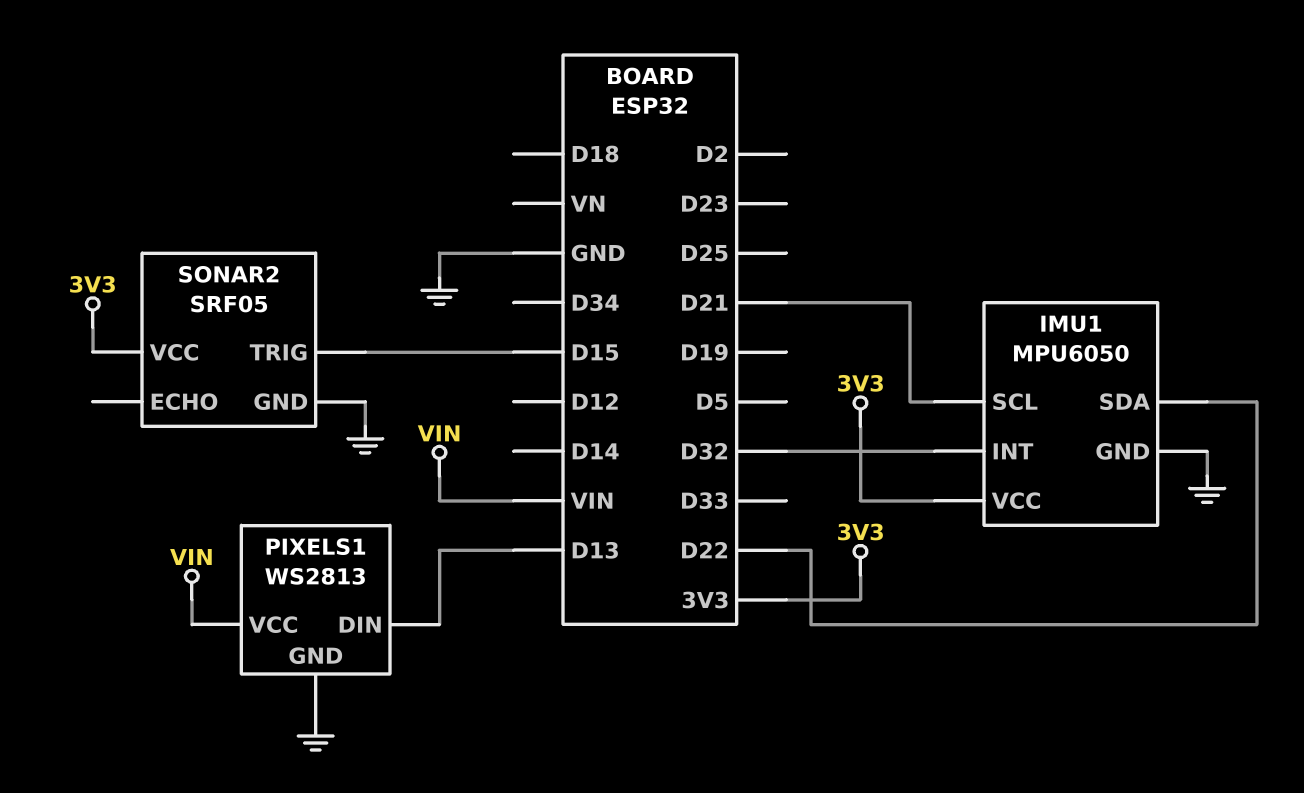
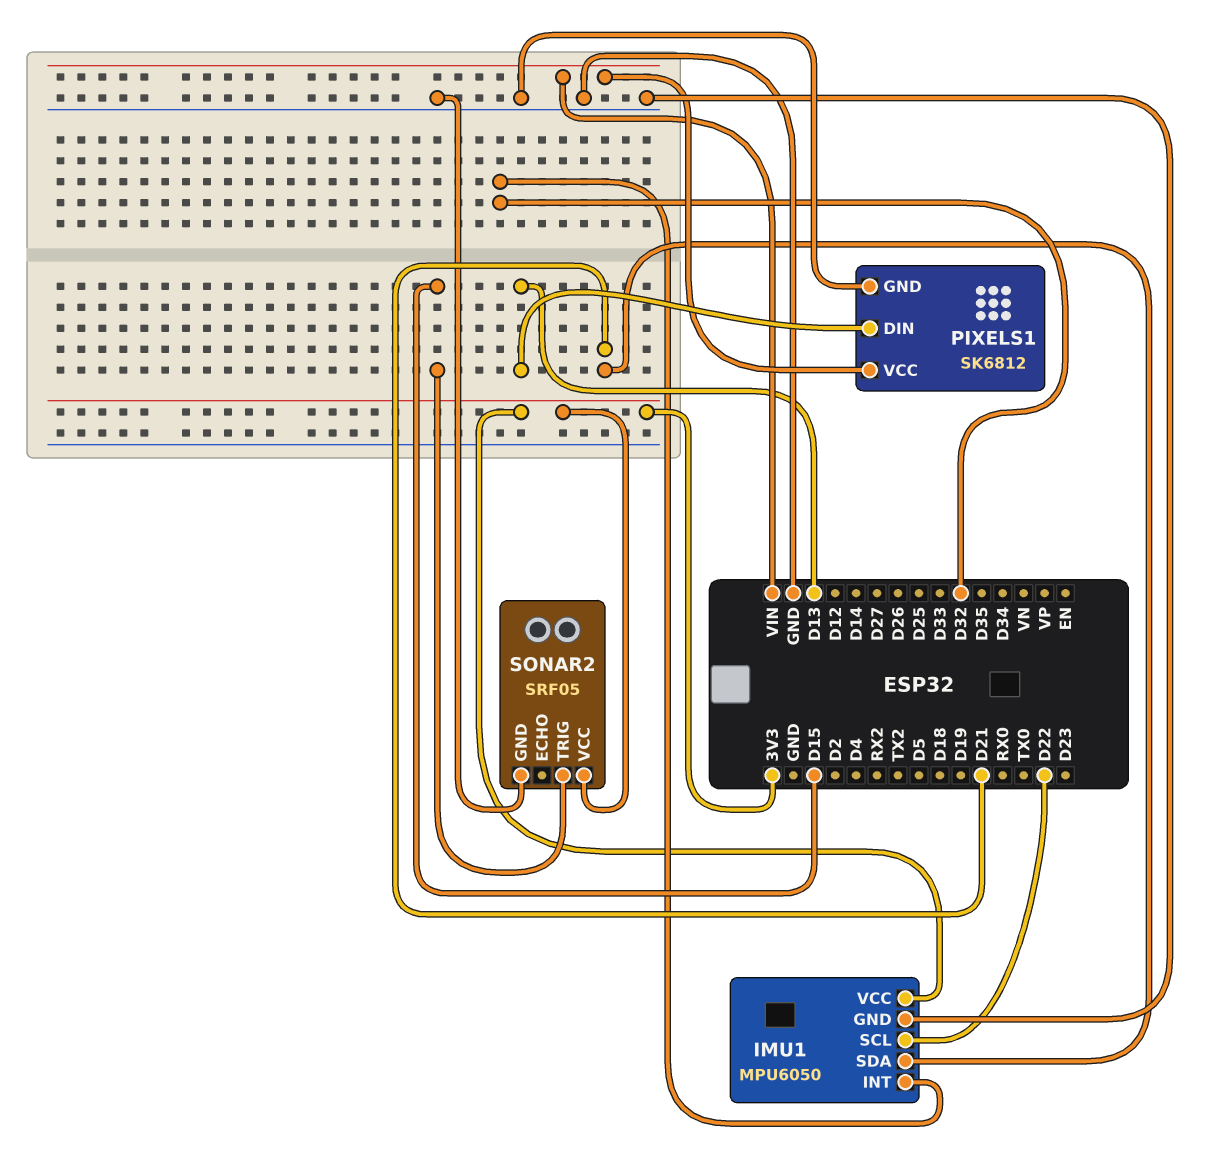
IMU1 pin SCL: D21 -> D22
IMU1 pin SDA: D22 -> D21
PIXELS1: WS2813 -> SK6812

